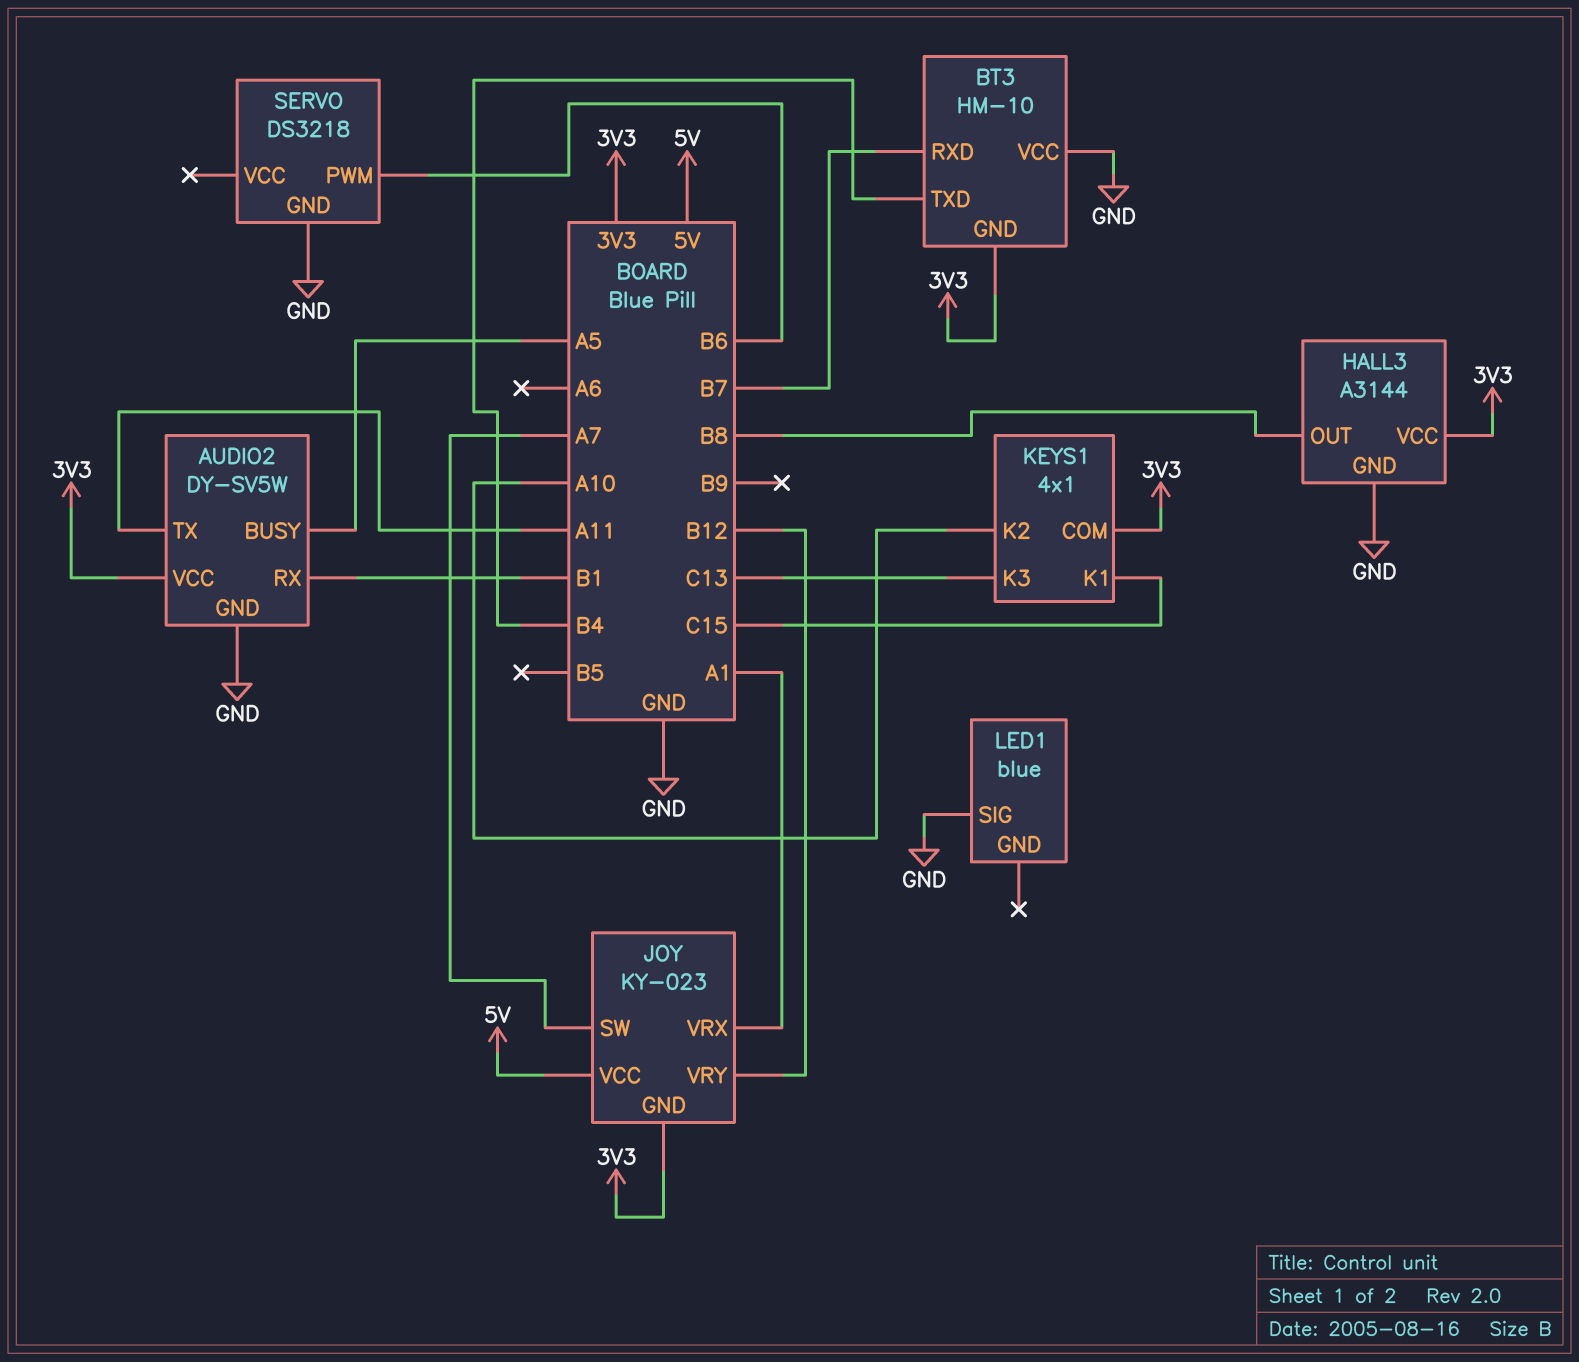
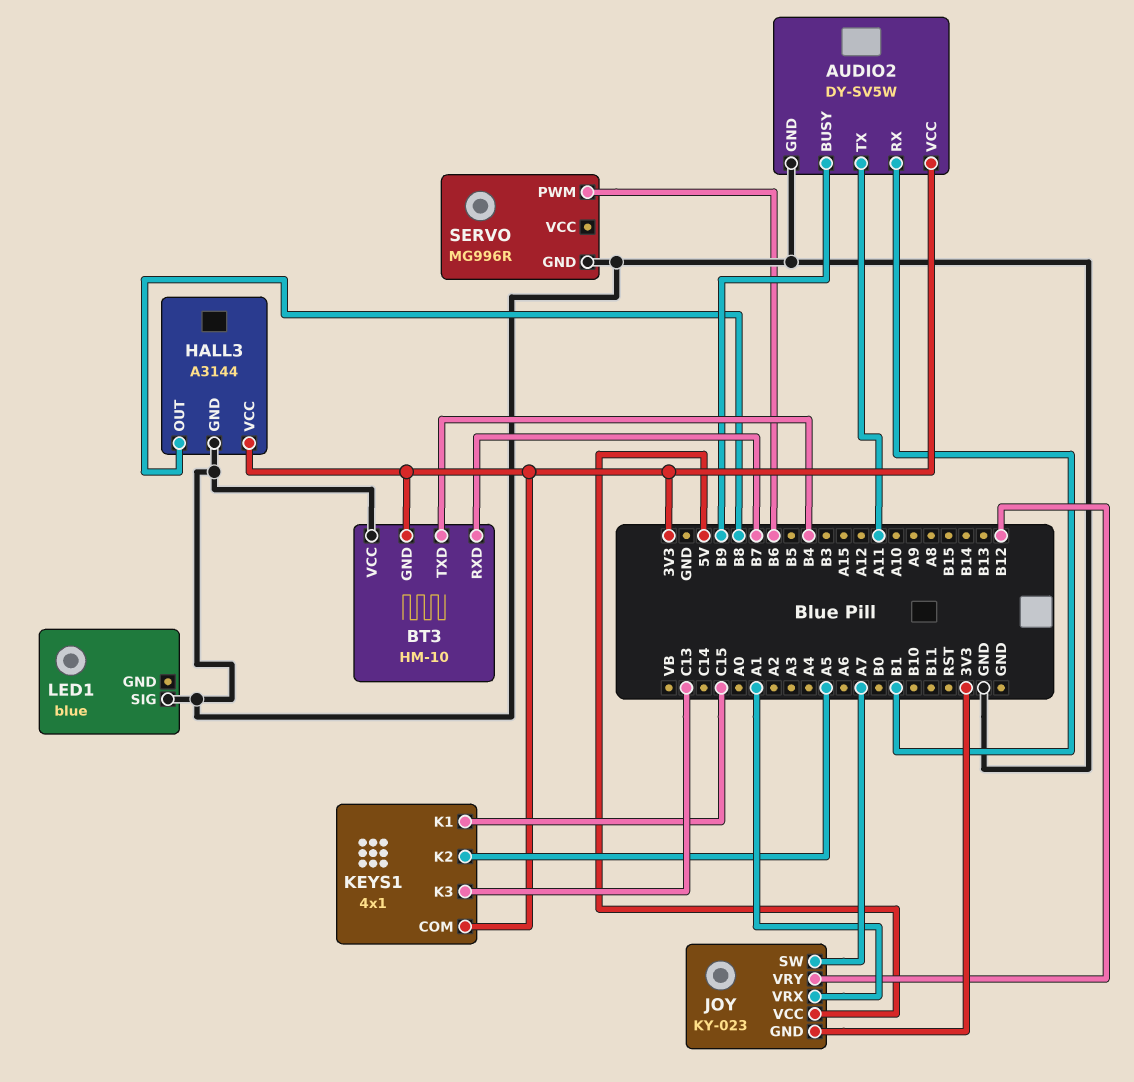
AUDIO2 pin BUSY: A5 -> B9
KEYS1 pin K2: A10 -> A5
SERVO: DS3218 -> MG996R

